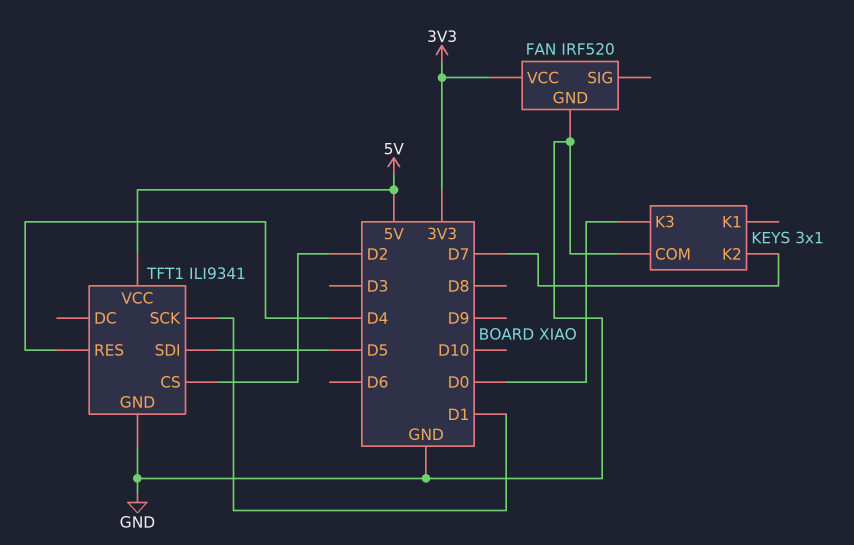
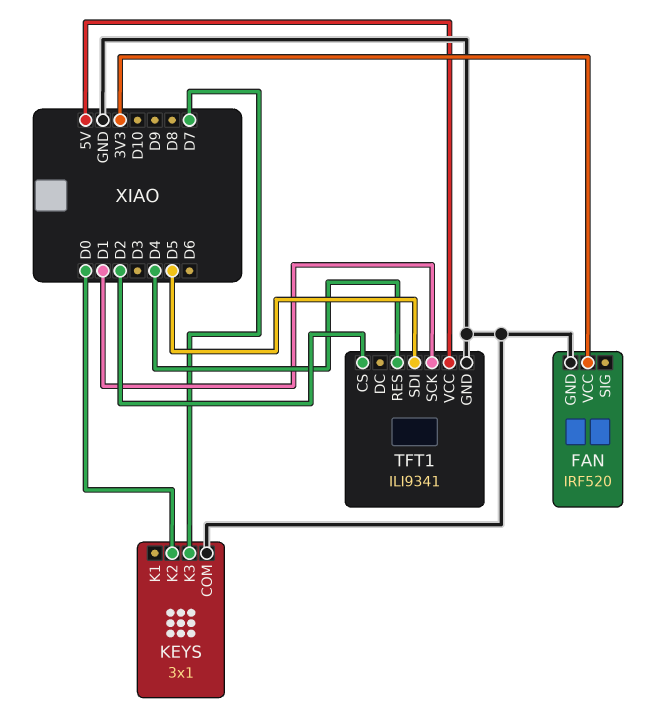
KEYS pin K2: D7 -> D0
KEYS pin K3: D0 -> D7

